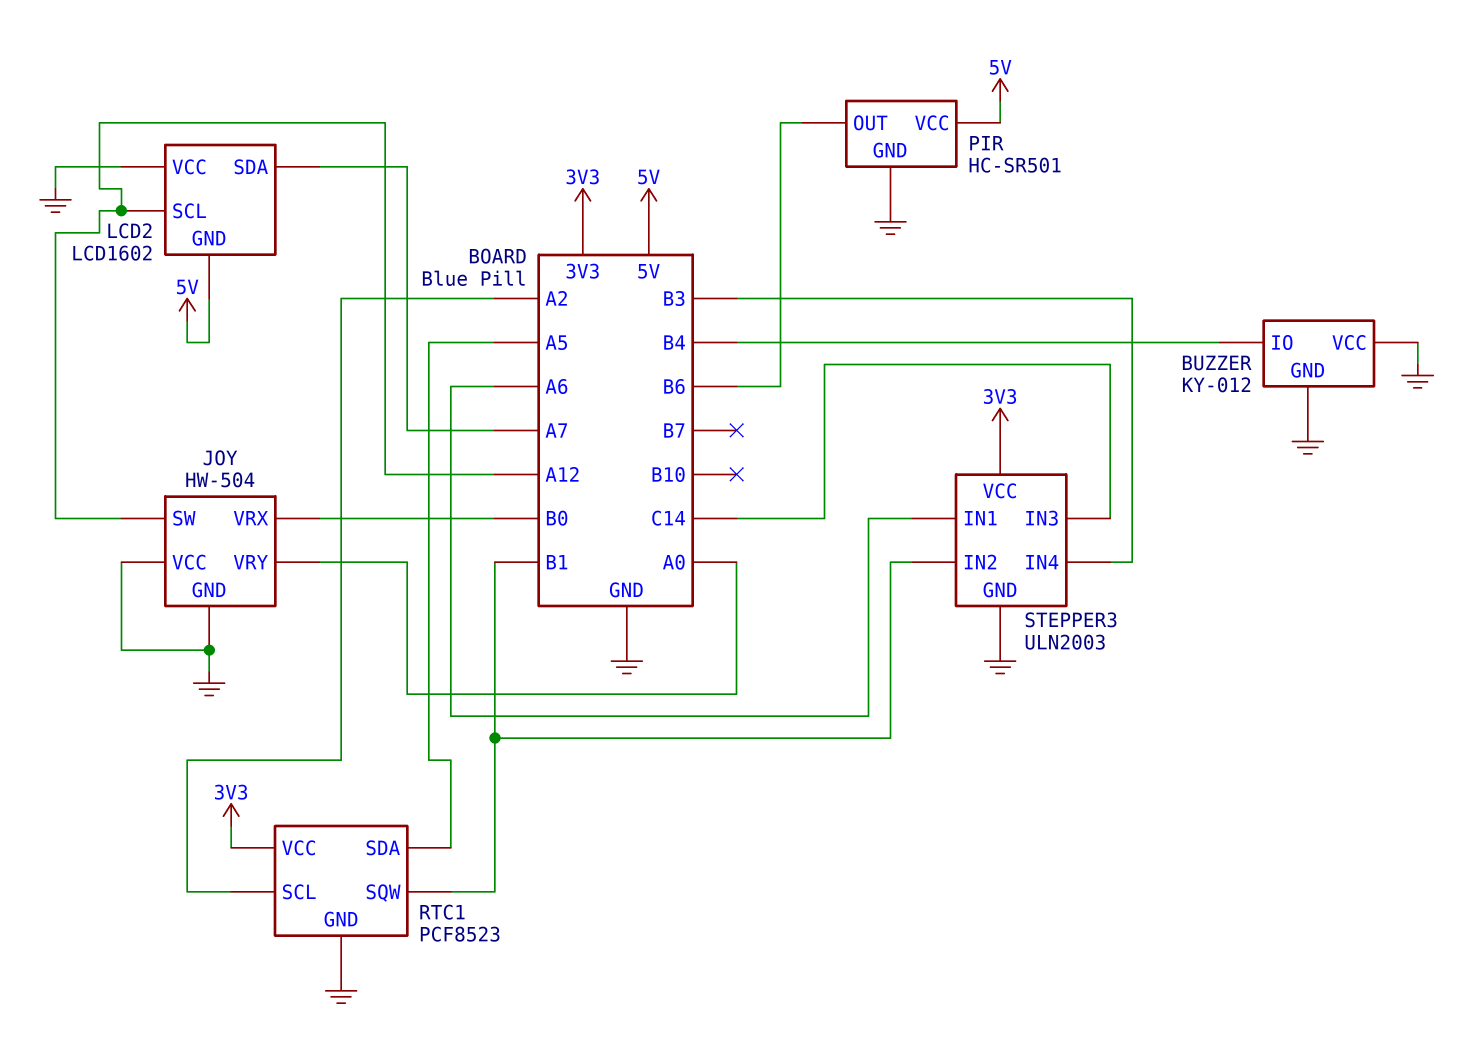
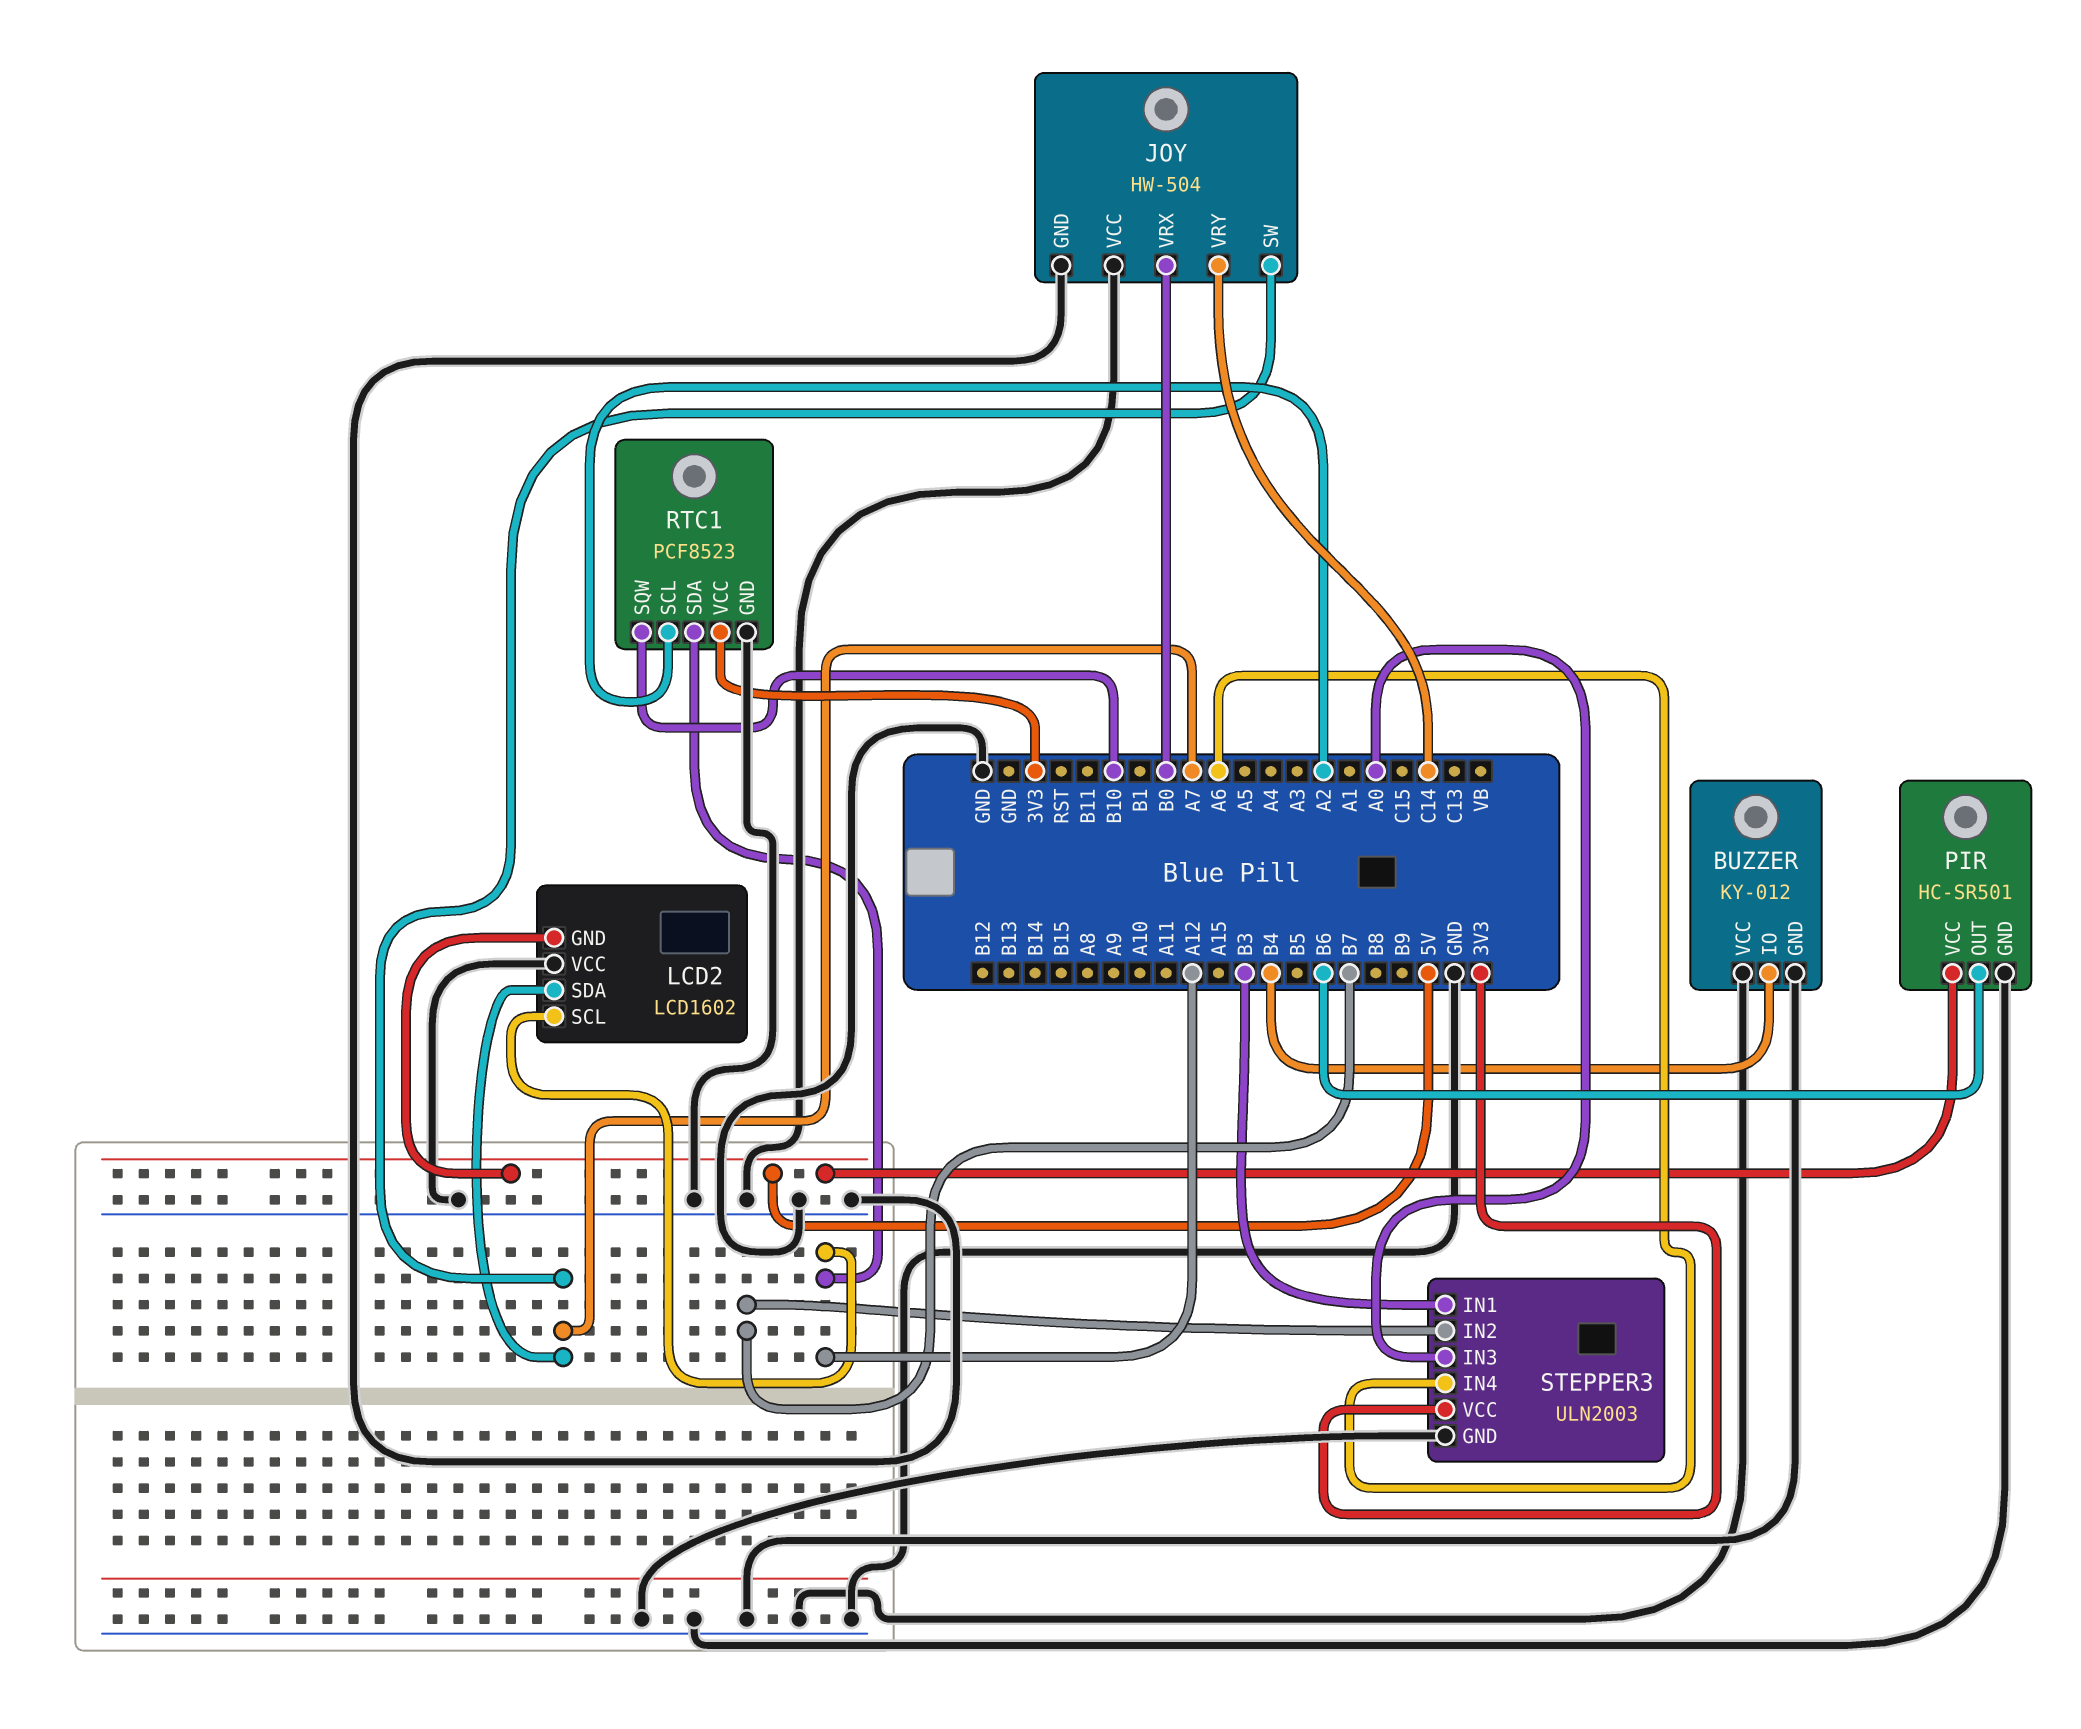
JOY pin SW: A12 -> A7
JOY pin VRY: A0 -> C14
RTC1 pin SDA: A5 -> A12
RTC1 pin SQW: B1 -> B10
STEPPER3 pin IN1: A6 -> B3
STEPPER3 pin IN2: B1 -> B7
STEPPER3 pin IN3: C14 -> A0
STEPPER3 pin IN4: B3 -> A6

